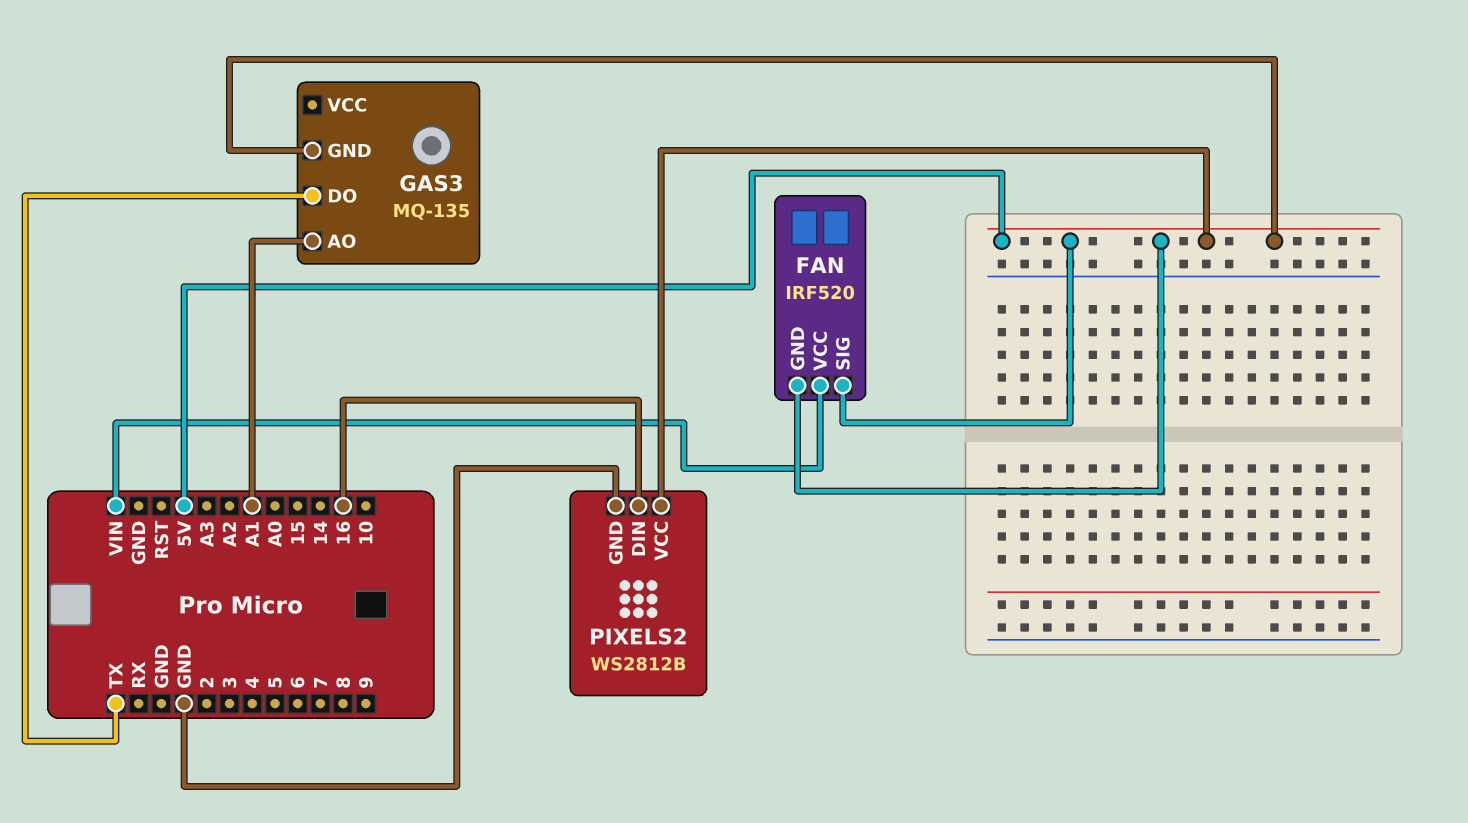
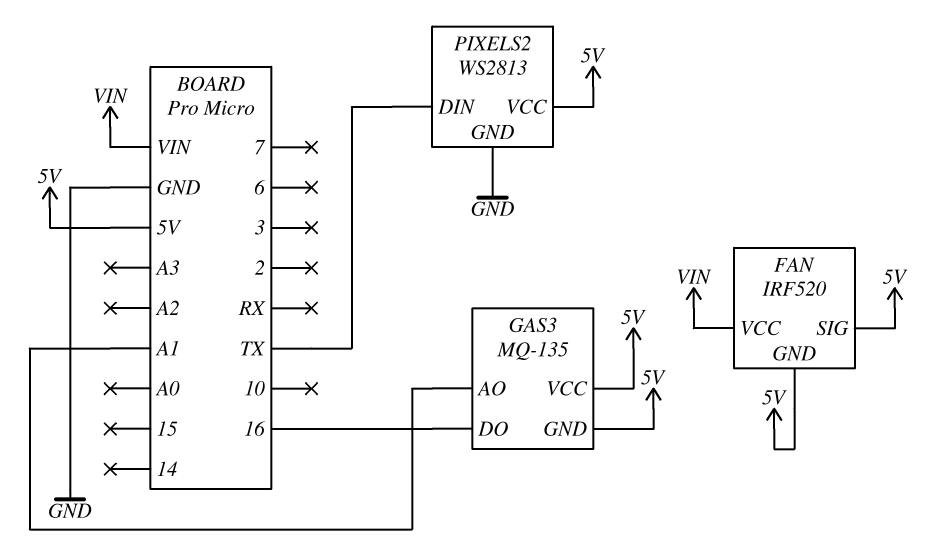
GAS3 pin DO: TX -> 16
GAS3 pin VCC: none -> 5V
PIXELS2: WS2812B -> WS2813
PIXELS2 pin DIN: 16 -> TX

